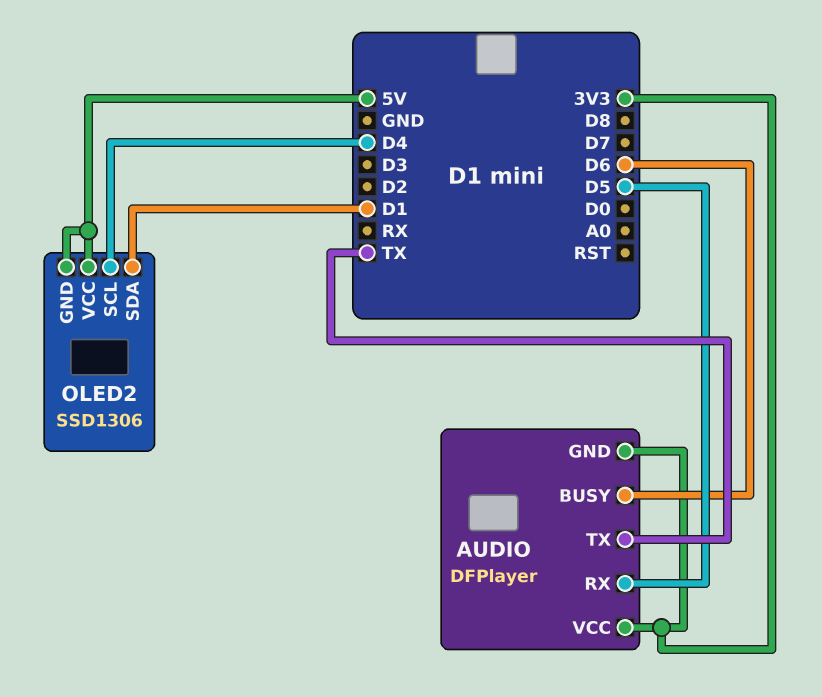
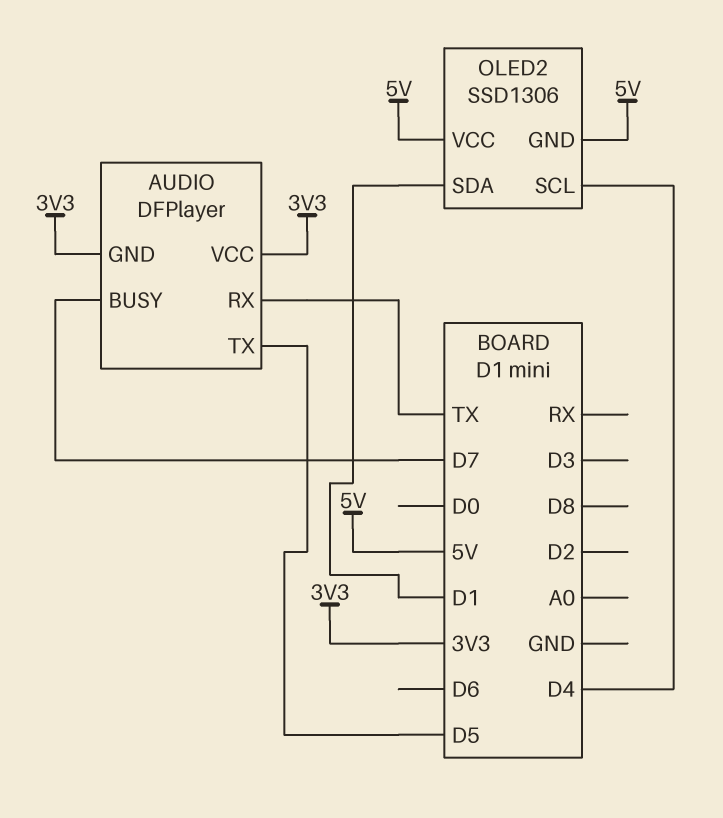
AUDIO pin BUSY: D6 -> D7
AUDIO pin RX: D5 -> TX
AUDIO pin TX: TX -> D5

